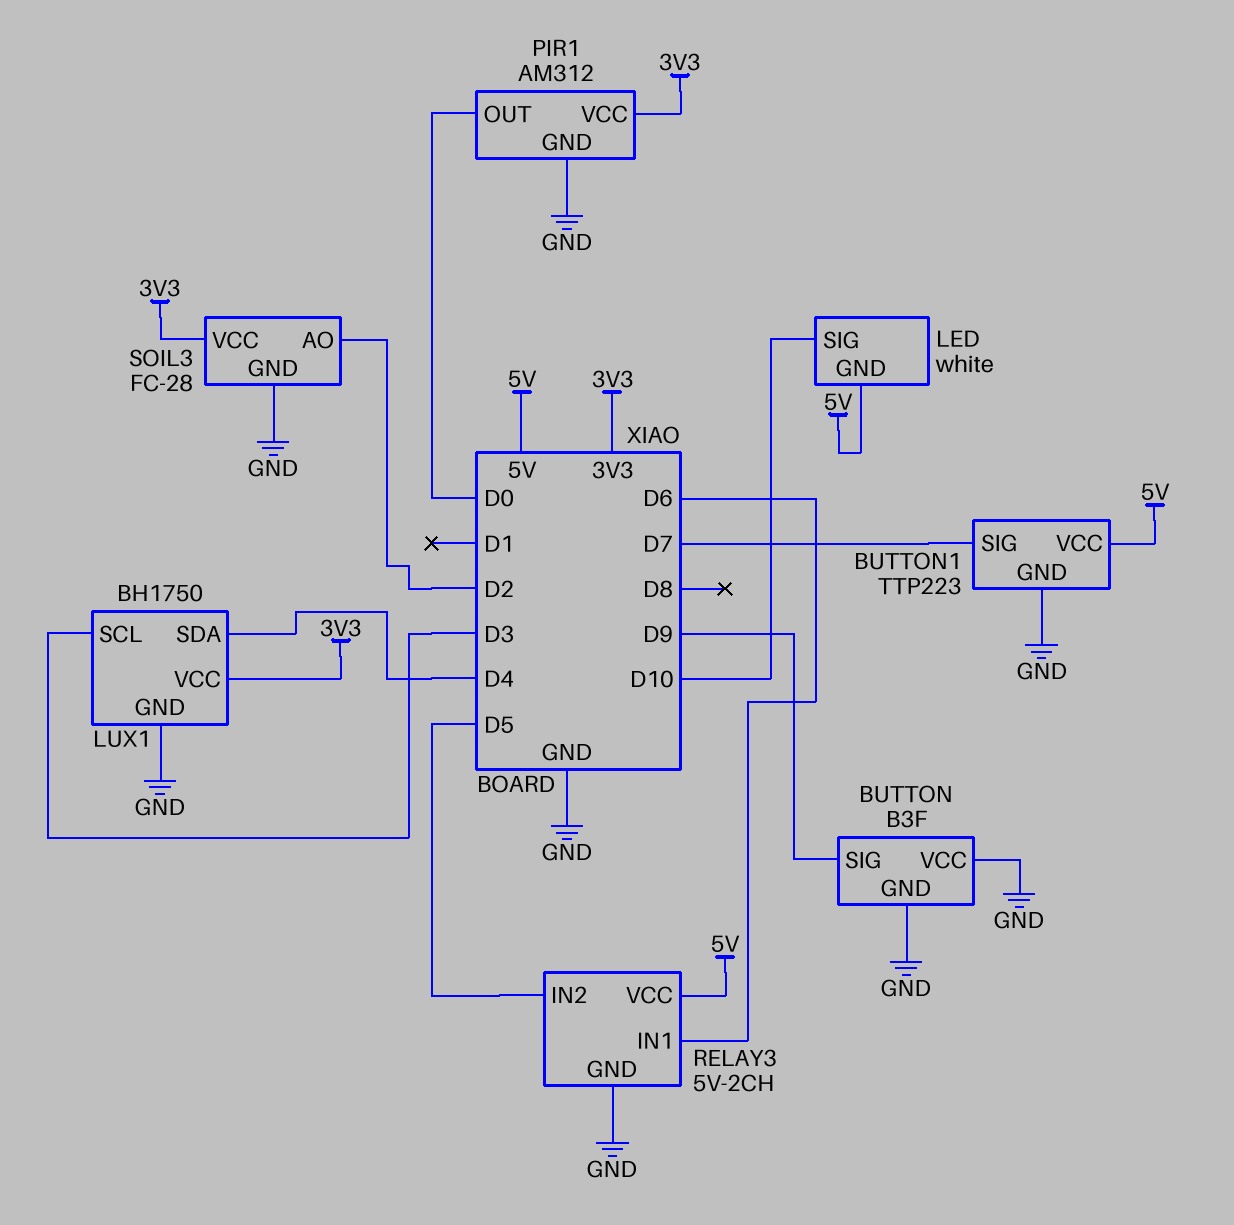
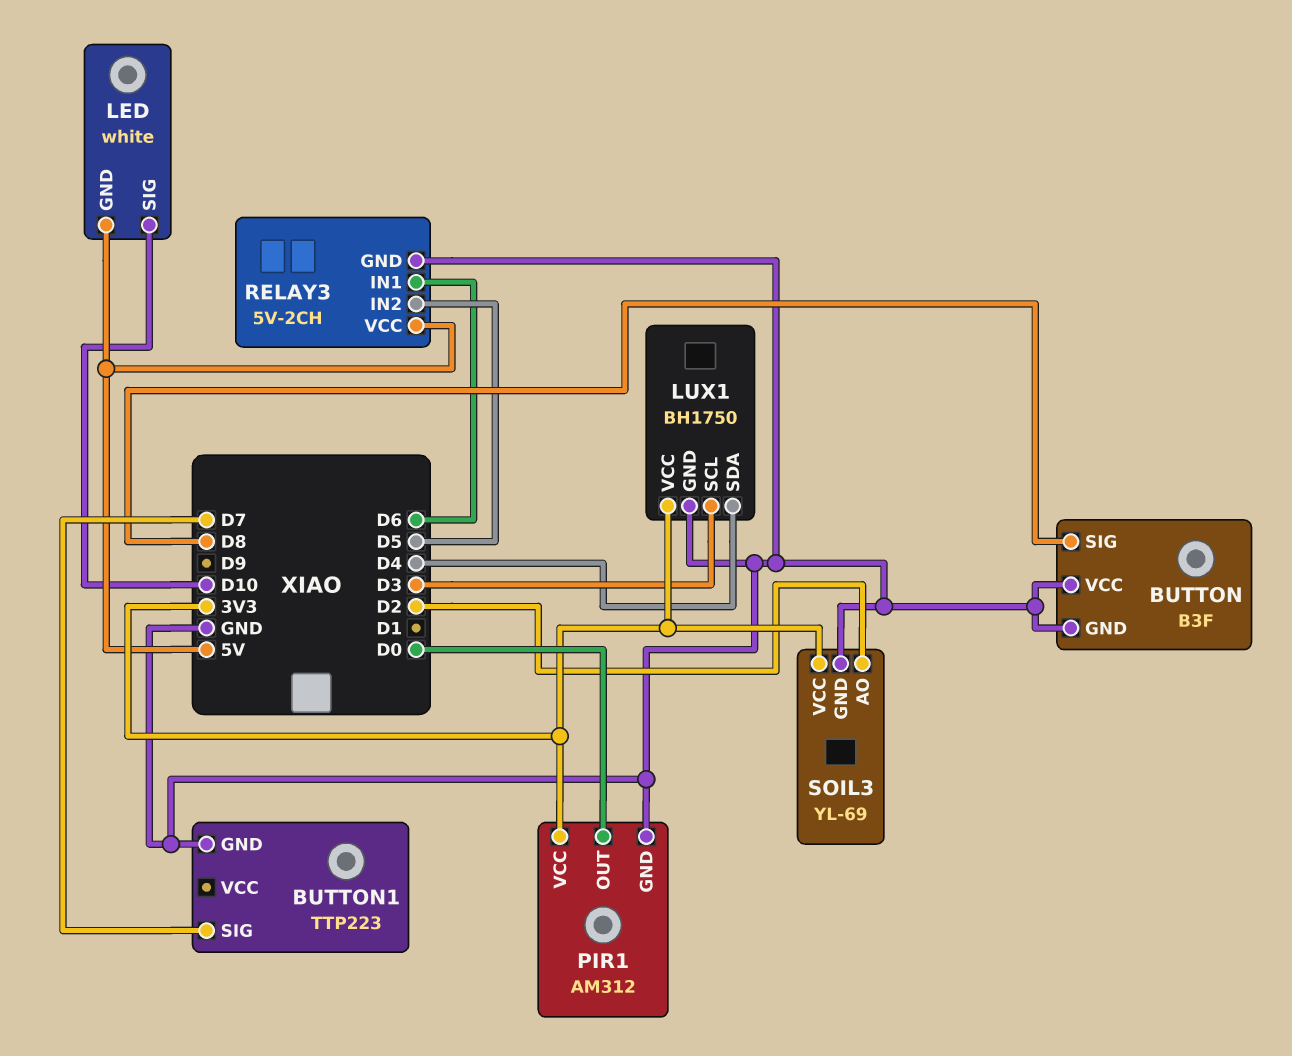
BUTTON pin SIG: D9 -> D8
BUTTON1 pin VCC: 5V -> none
SOIL3: FC-28 -> YL-69

